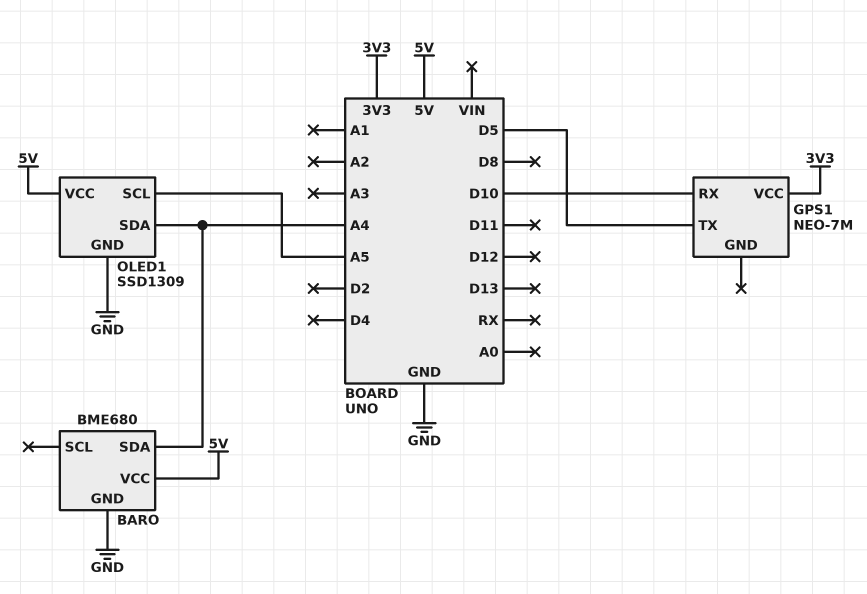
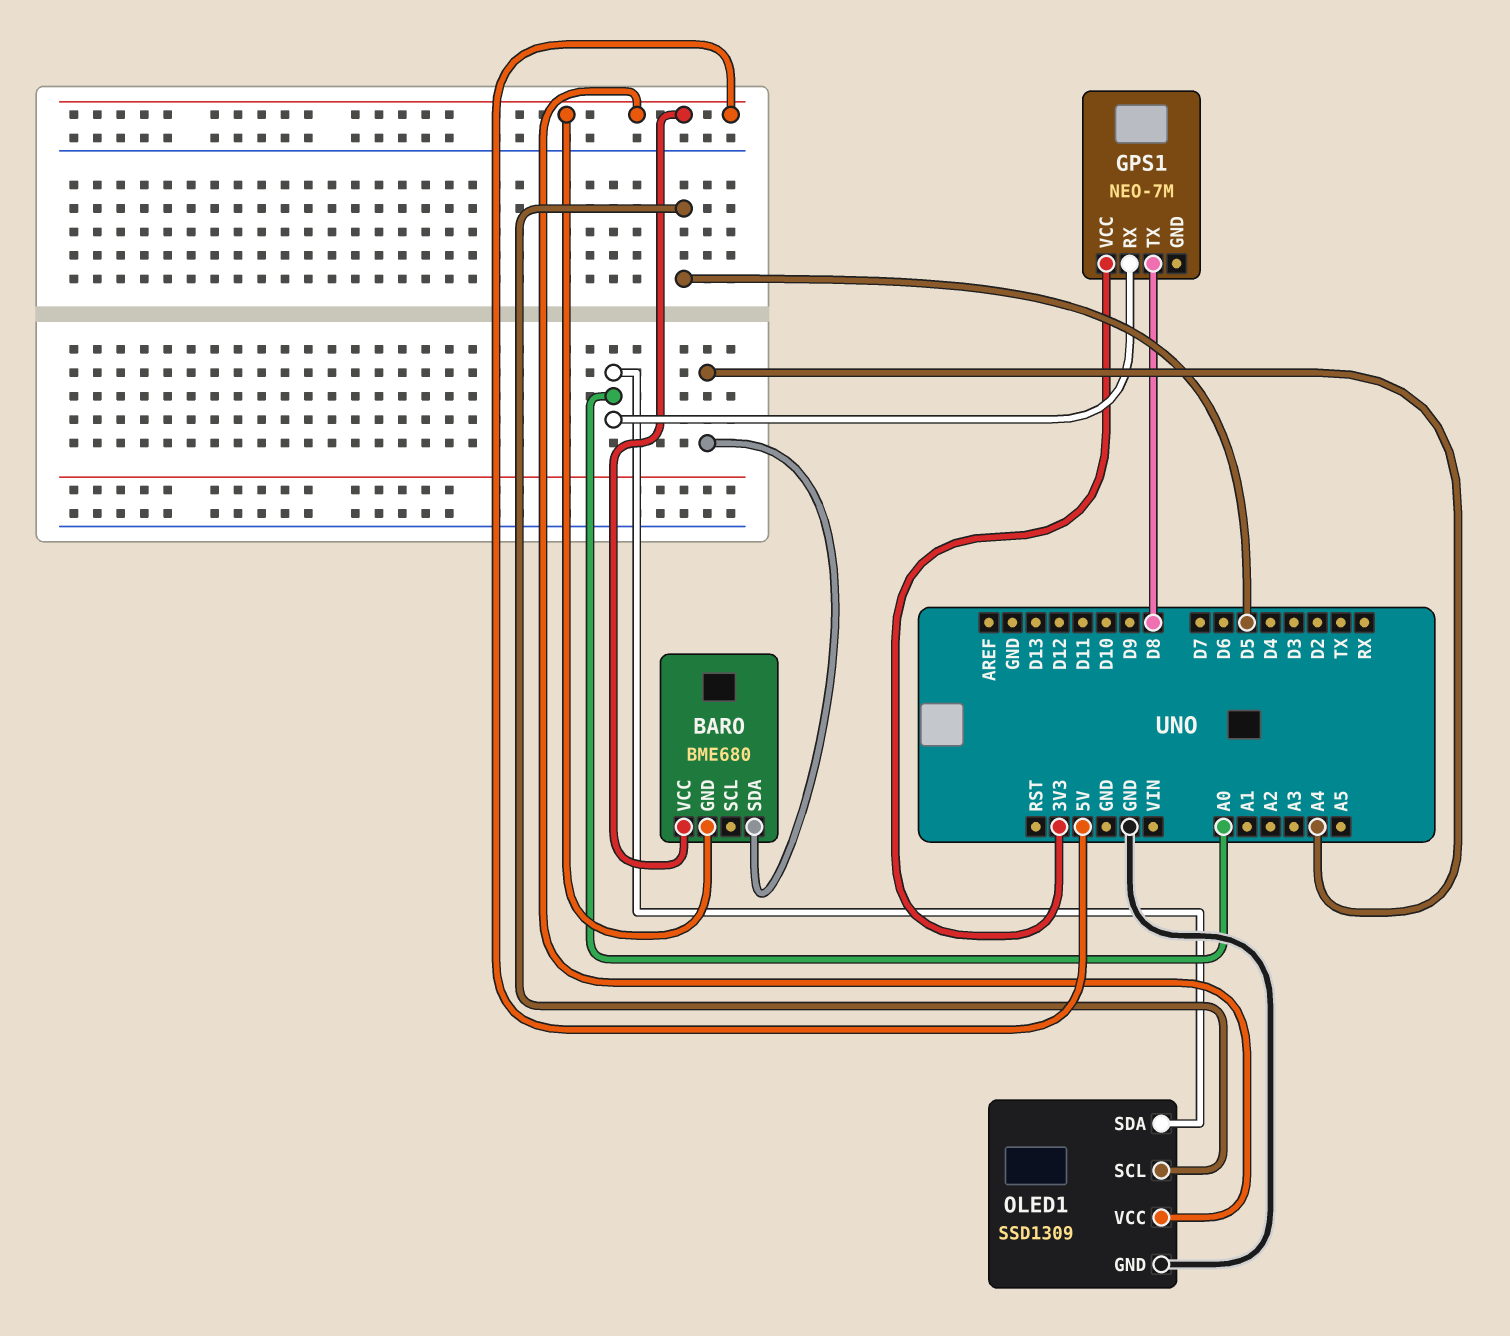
BARO pin GND: GND -> 5V
GPS1 pin RX: D10 -> A0
GPS1 pin TX: D5 -> D8
OLED1 pin SCL: A5 -> D5
OLED1 pin SDA: A4 -> A0

